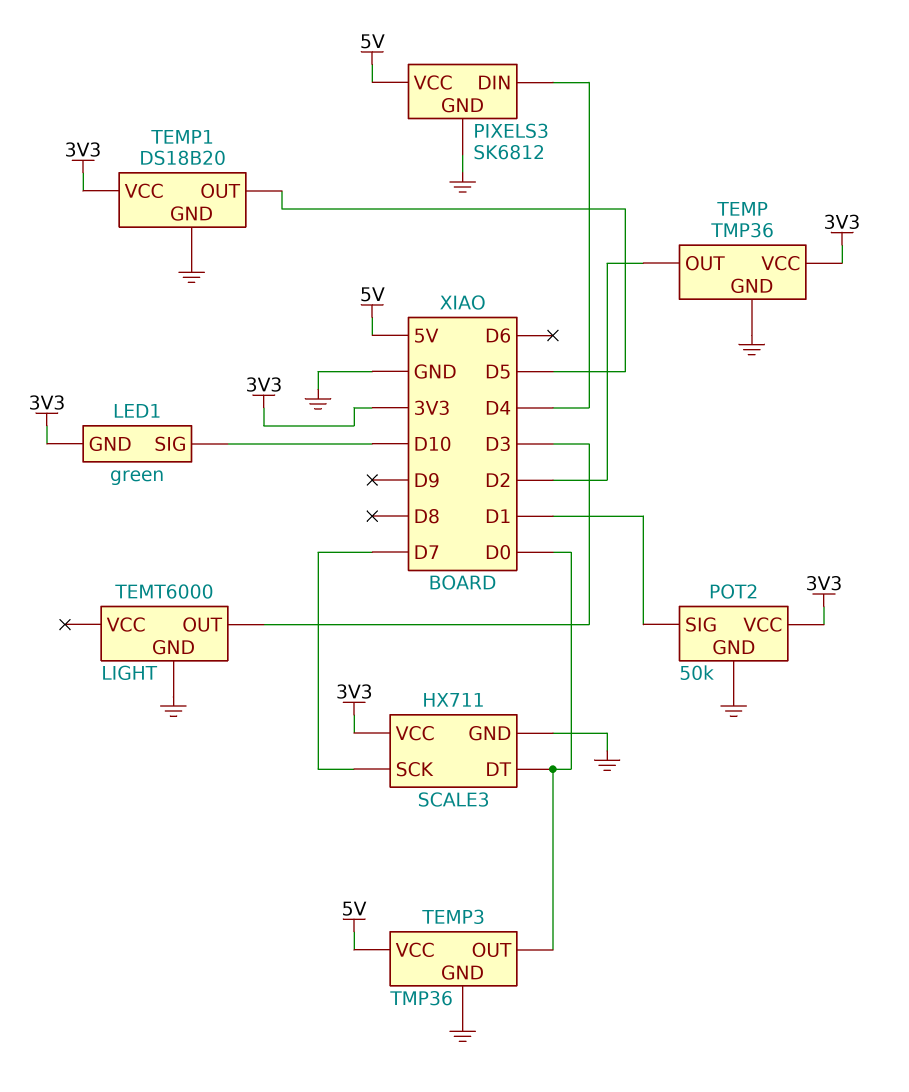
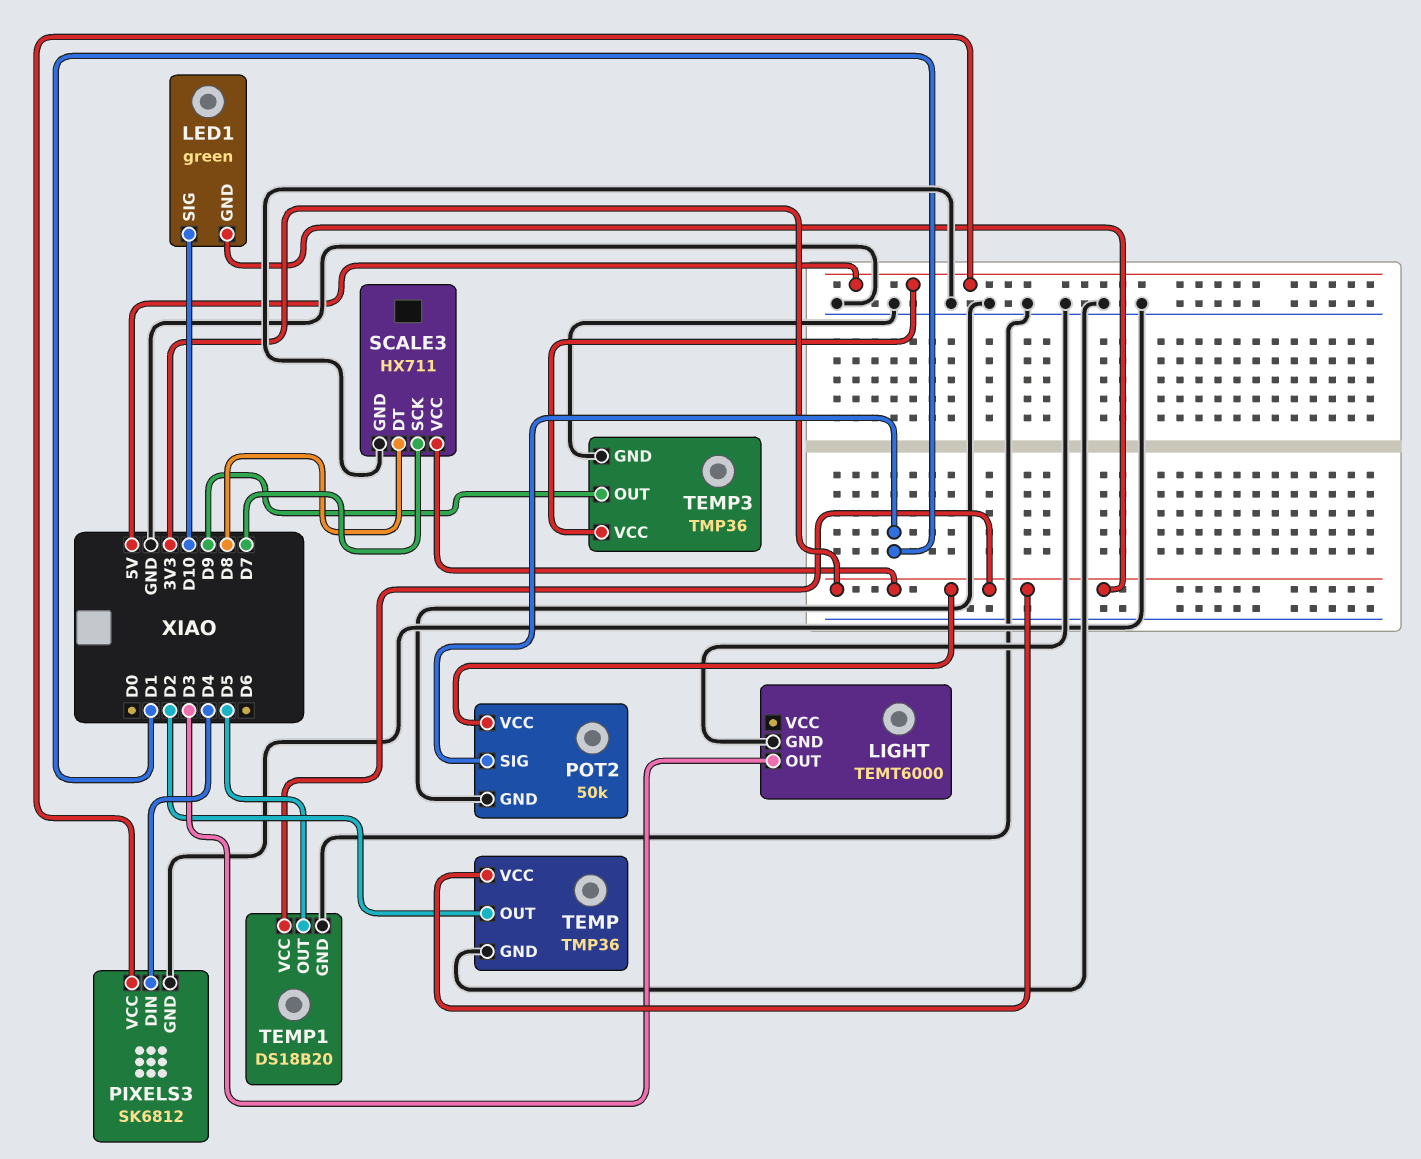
SCALE3 pin DT: D0 -> D8
TEMP3 pin OUT: D0 -> D9

